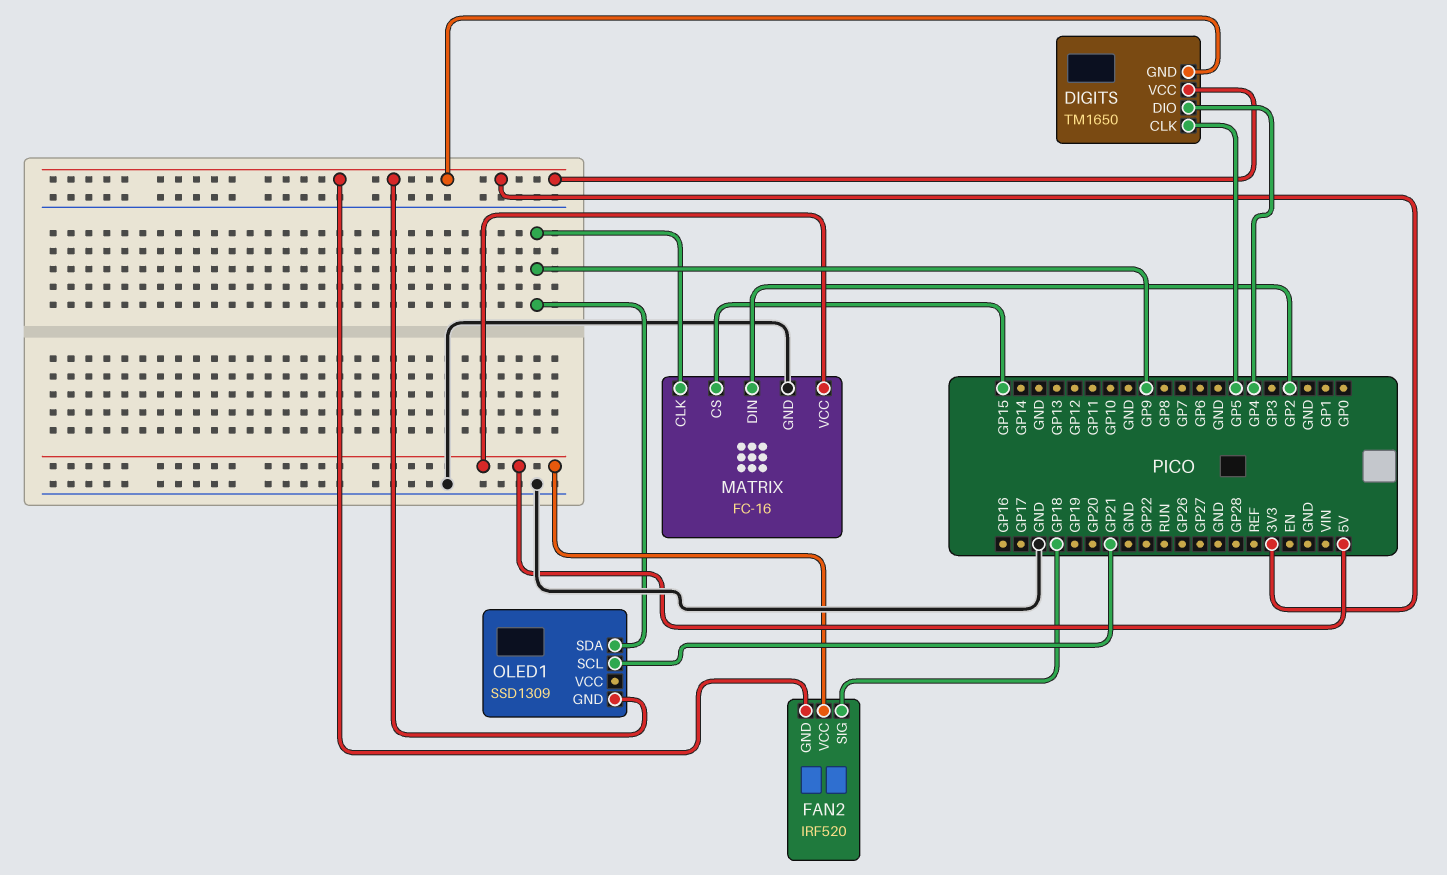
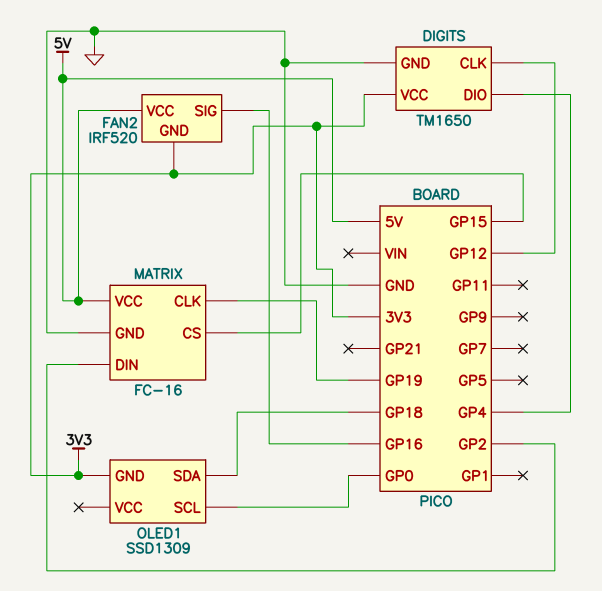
DIGITS pin CLK: GP5 -> GP12
DIGITS pin GND: 3V3 -> GND
FAN2 pin SIG: GP18 -> GP16
MATRIX pin CLK: GP9 -> GP19
OLED1 pin SCL: GP21 -> GP0
OLED1 pin SDA: GP9 -> GP18

